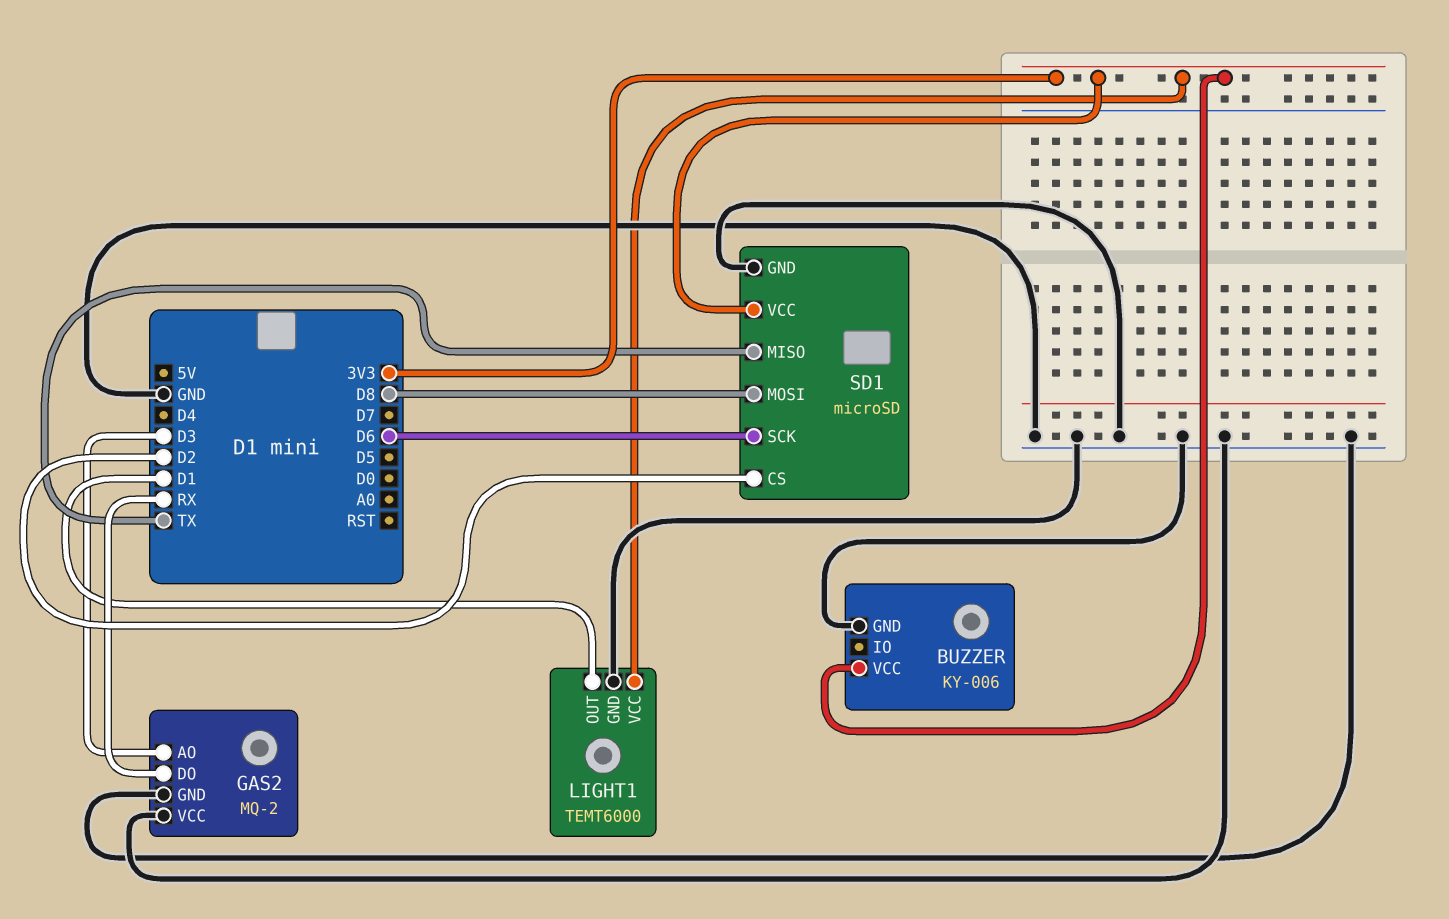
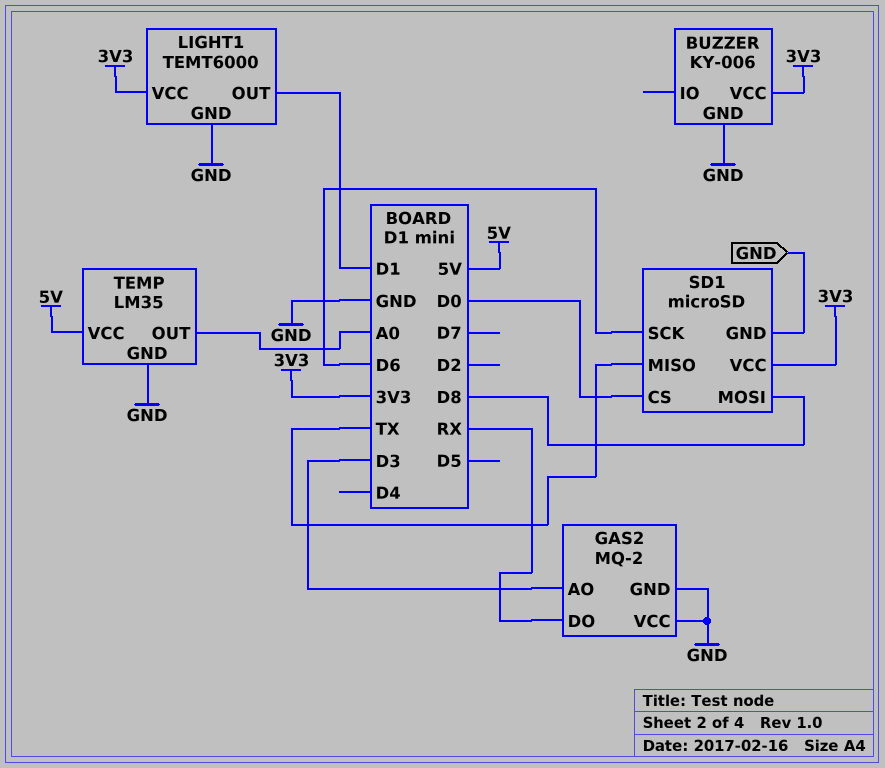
SD1 pin CS: D2 -> D0
TEMP: none -> LM35
TEMP pin GND: none -> GND
TEMP pin OUT: none -> A0
TEMP pin VCC: none -> 5V

